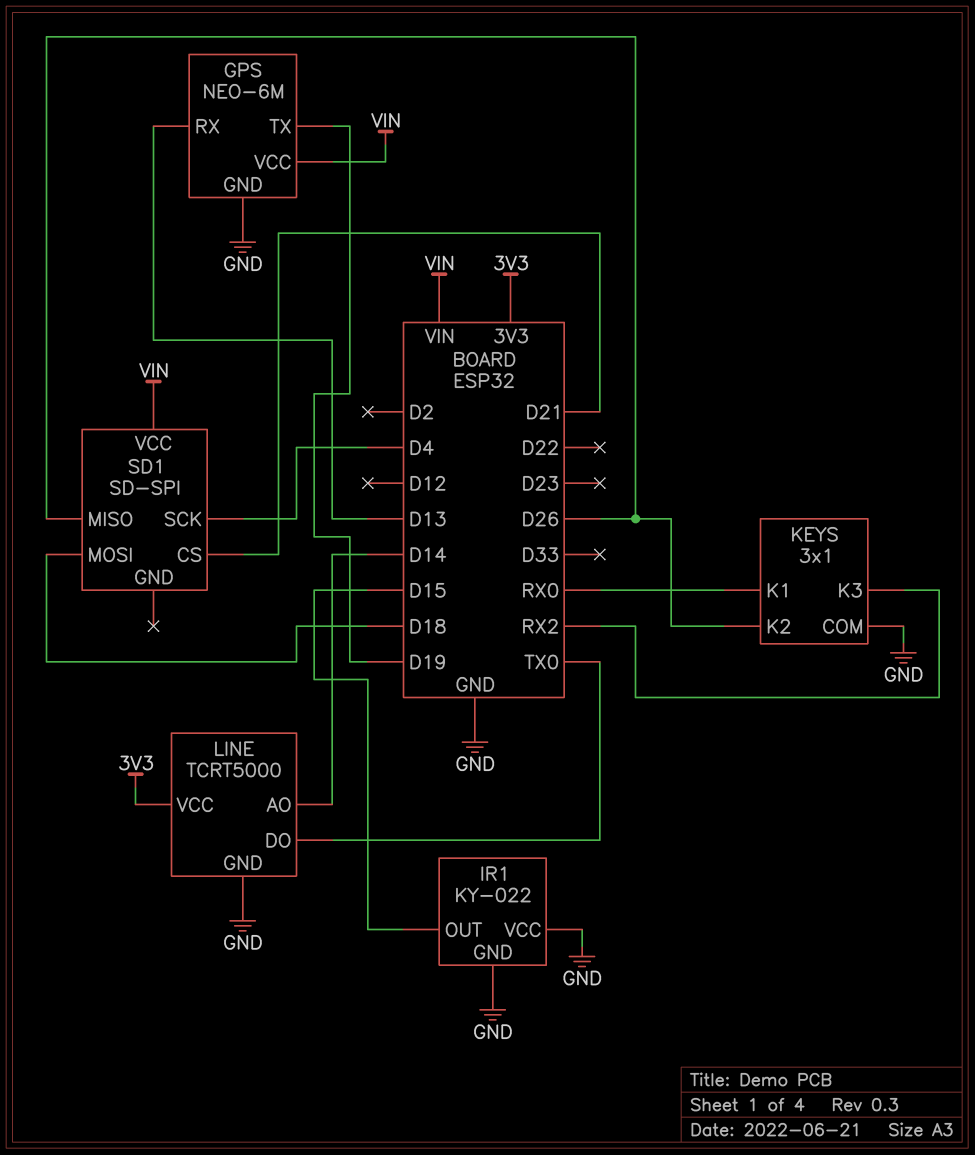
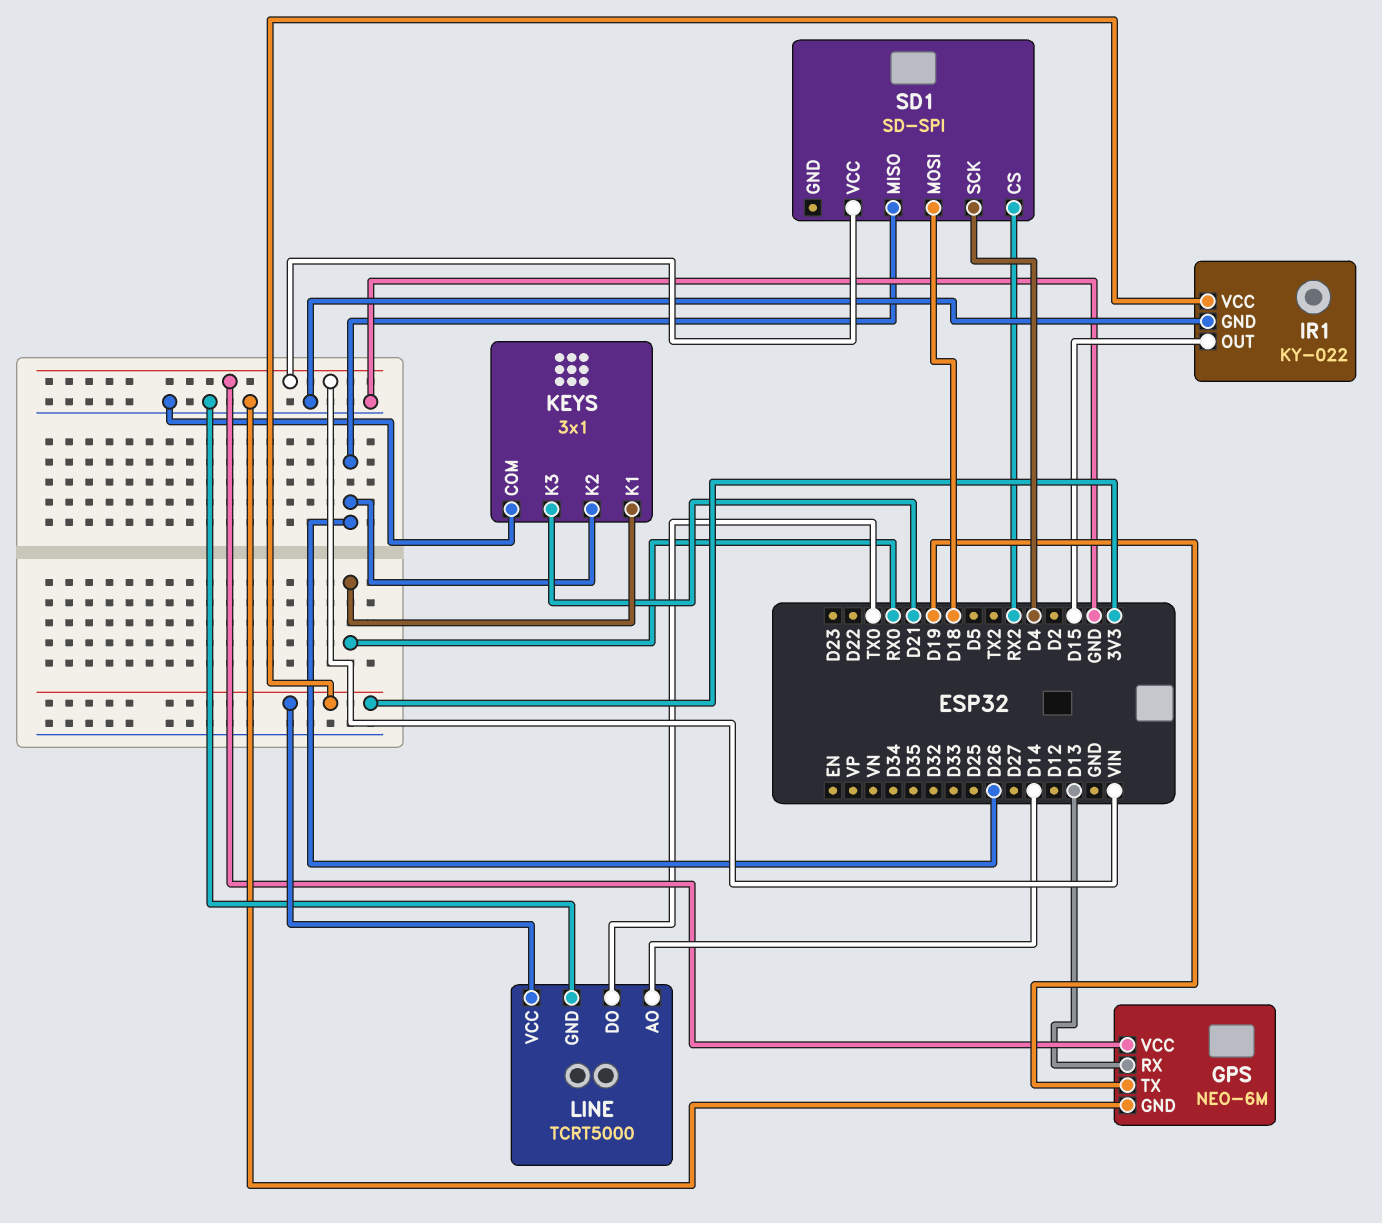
IR1 pin VCC: GND -> 3V3
KEYS pin K3: RX2 -> D21
SD1 pin CS: D21 -> RX2

